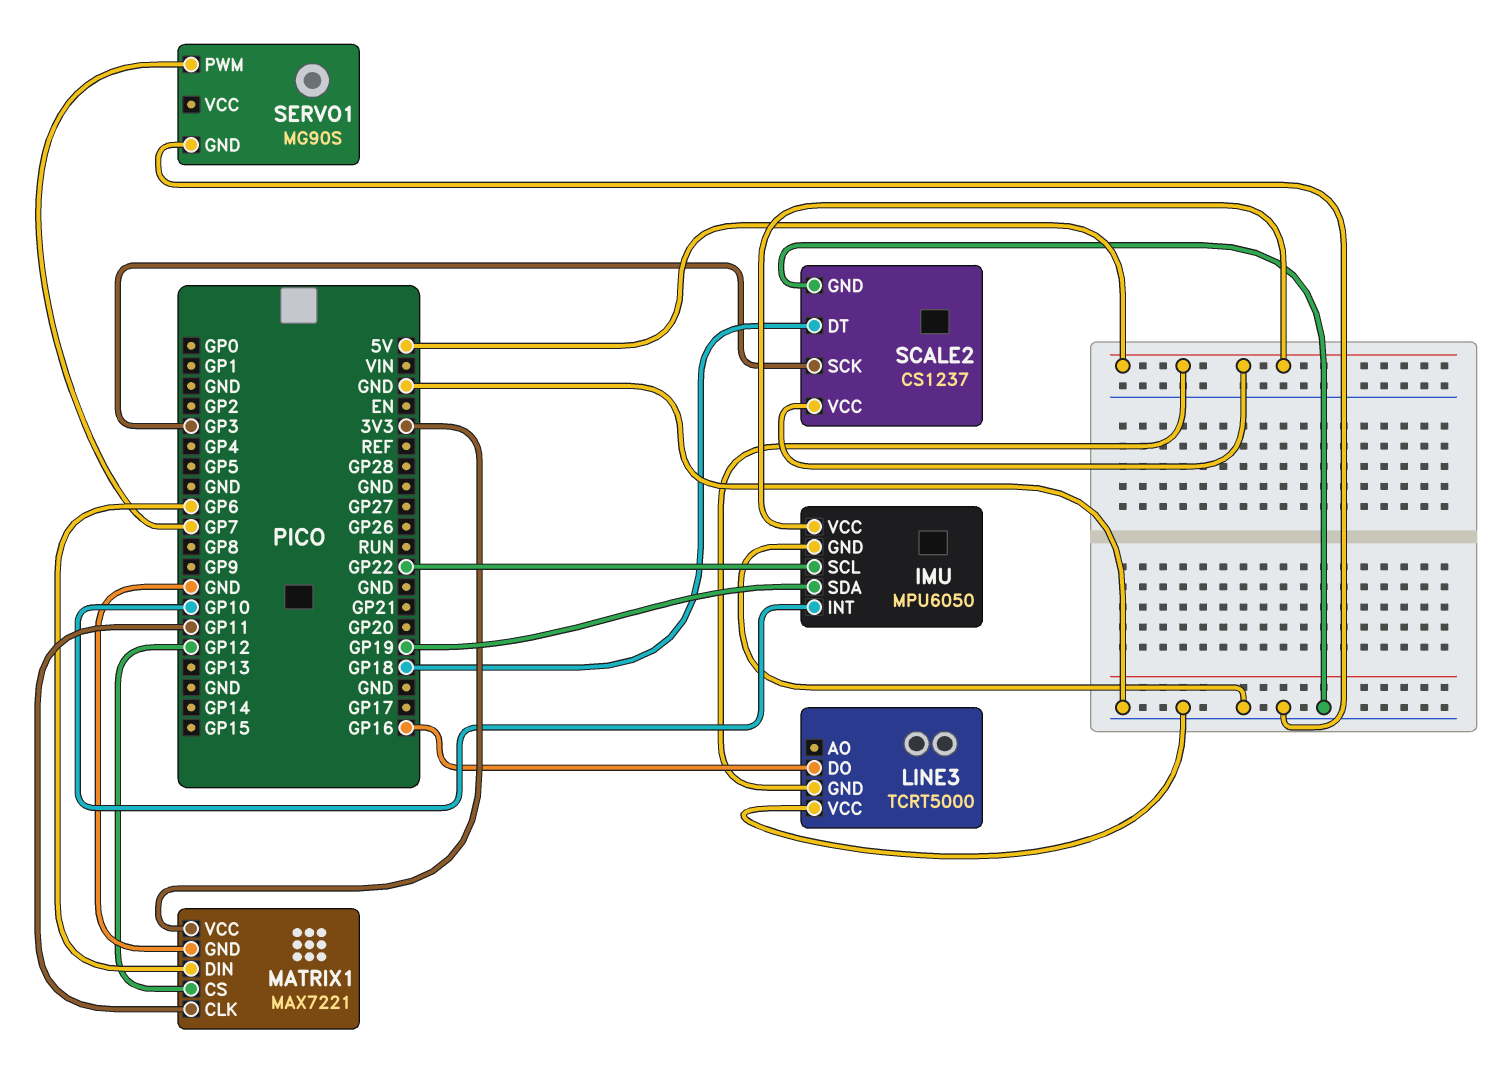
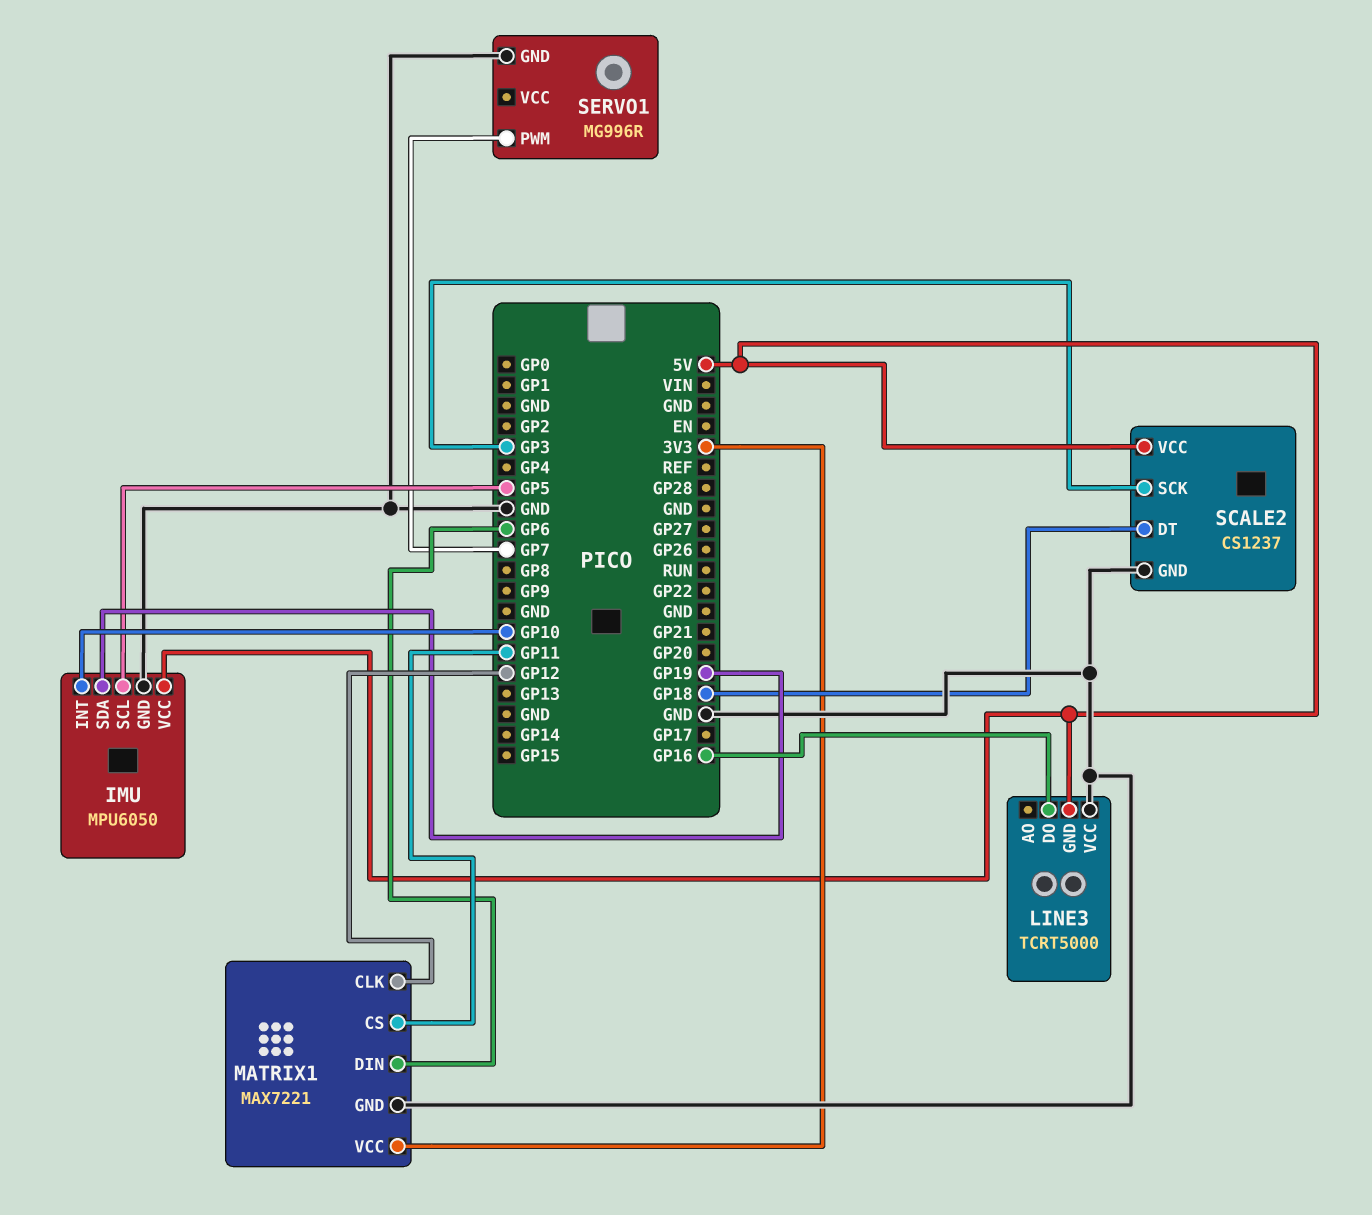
IMU pin SCL: GP22 -> GP5
MATRIX1 pin CLK: GP11 -> GP12
MATRIX1 pin CS: GP12 -> GP11
SERVO1: MG90S -> MG996R

